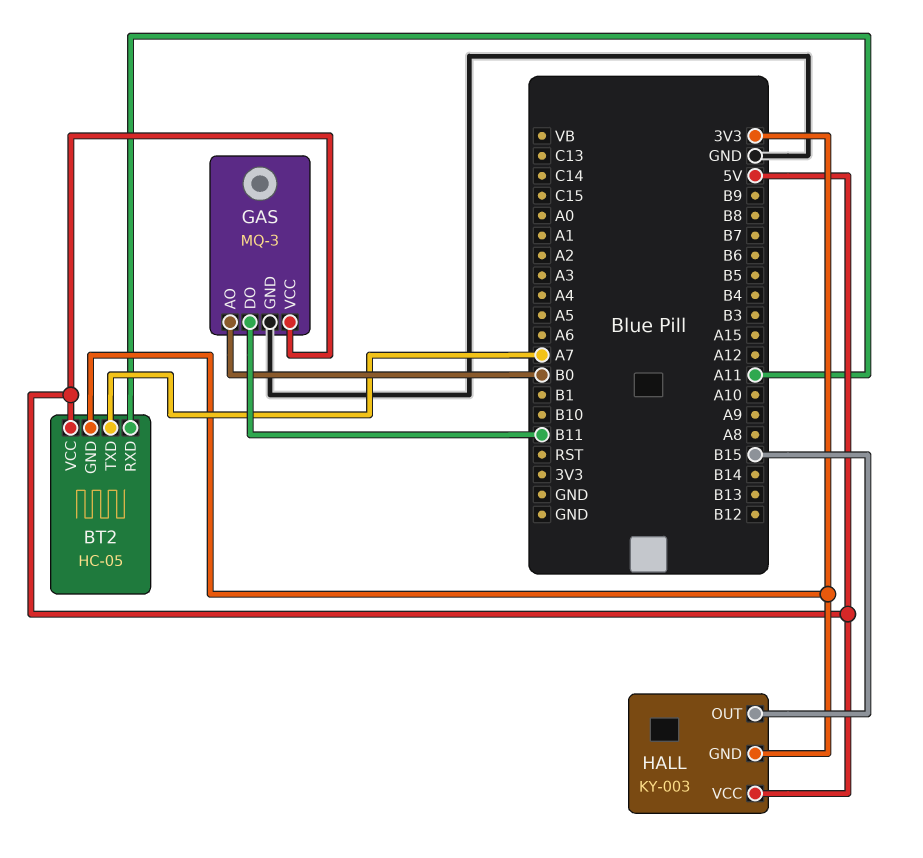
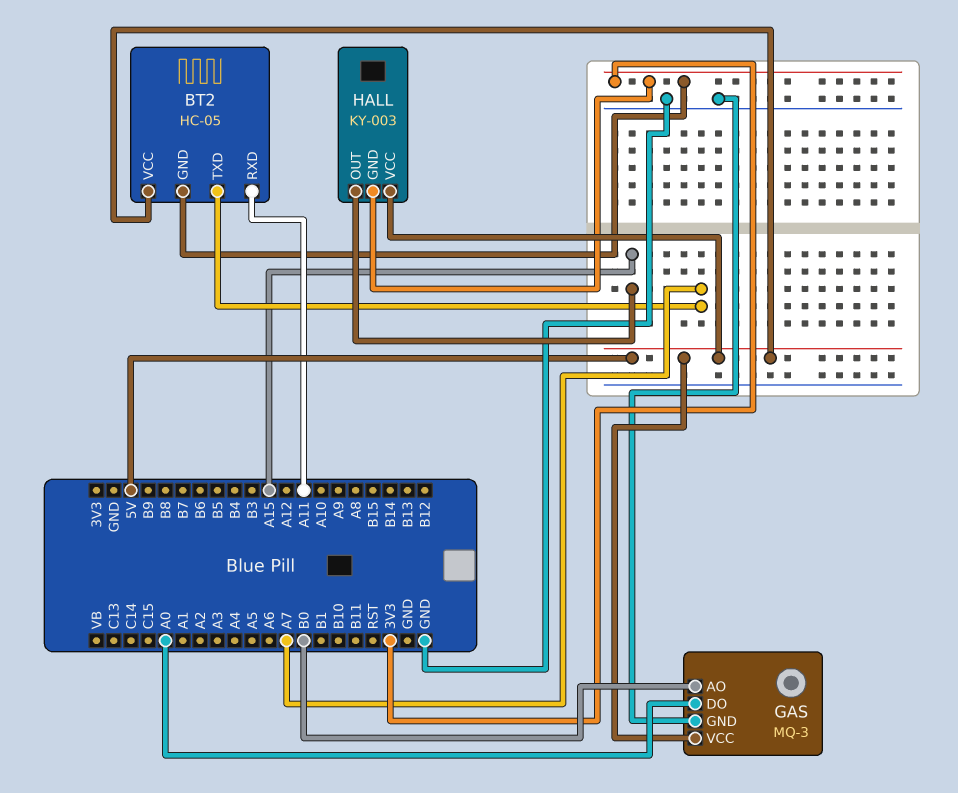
GAS pin DO: B11 -> A0
HALL pin OUT: B15 -> A15

